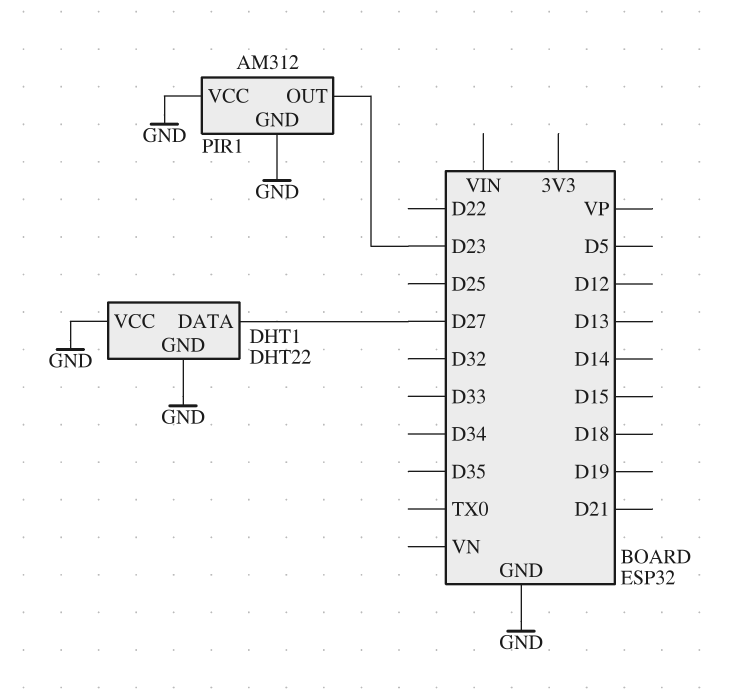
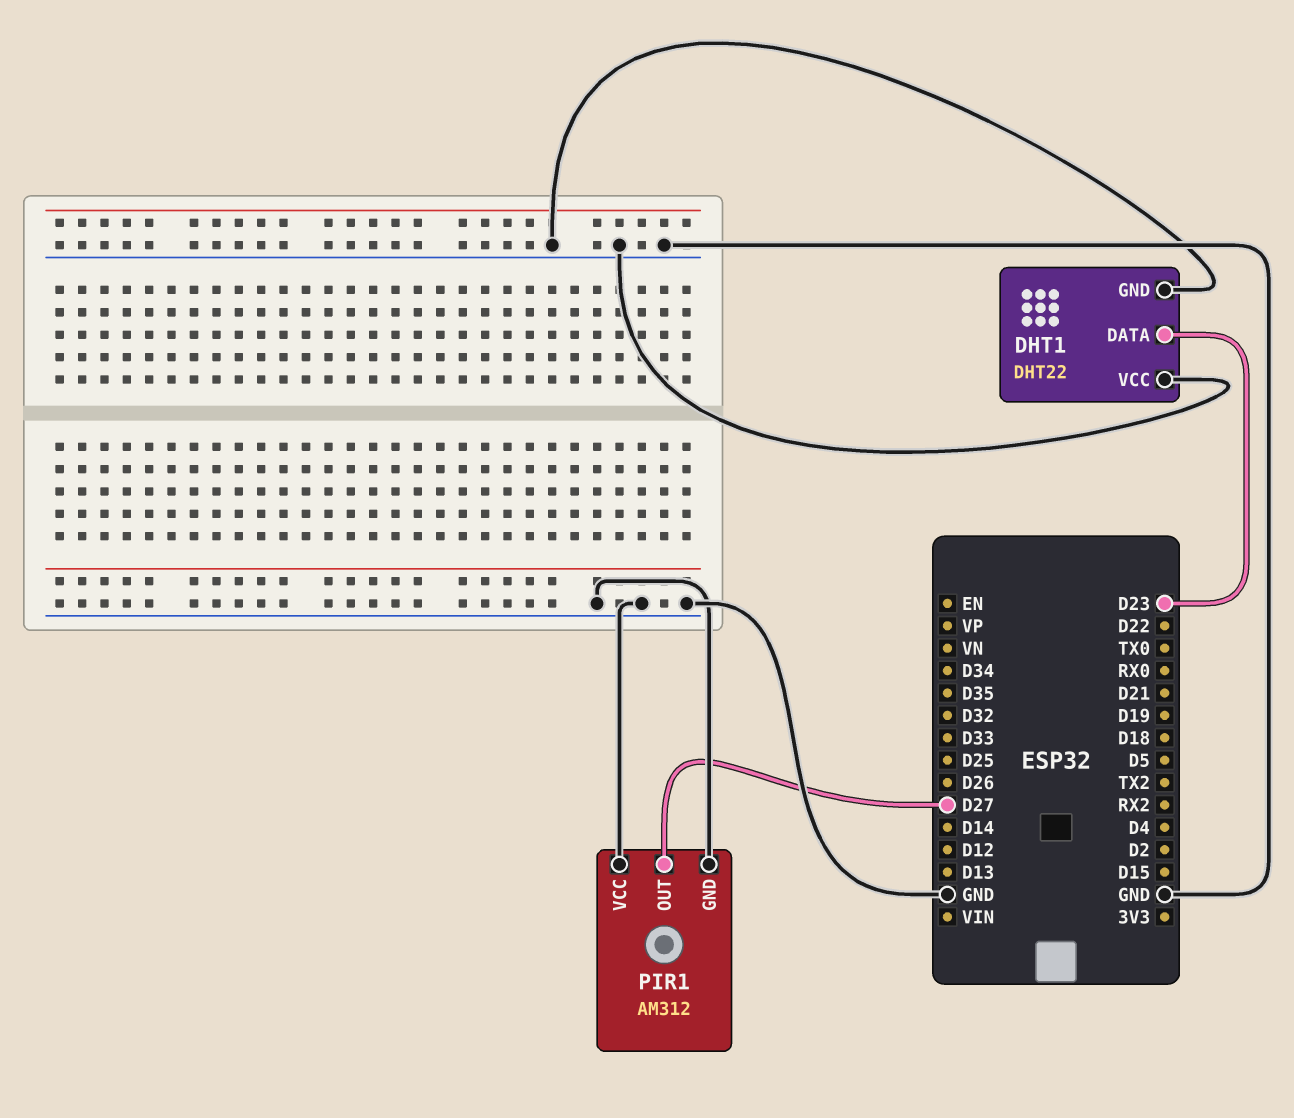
DHT1 pin DATA: D27 -> D23
PIR1 pin OUT: D23 -> D27

